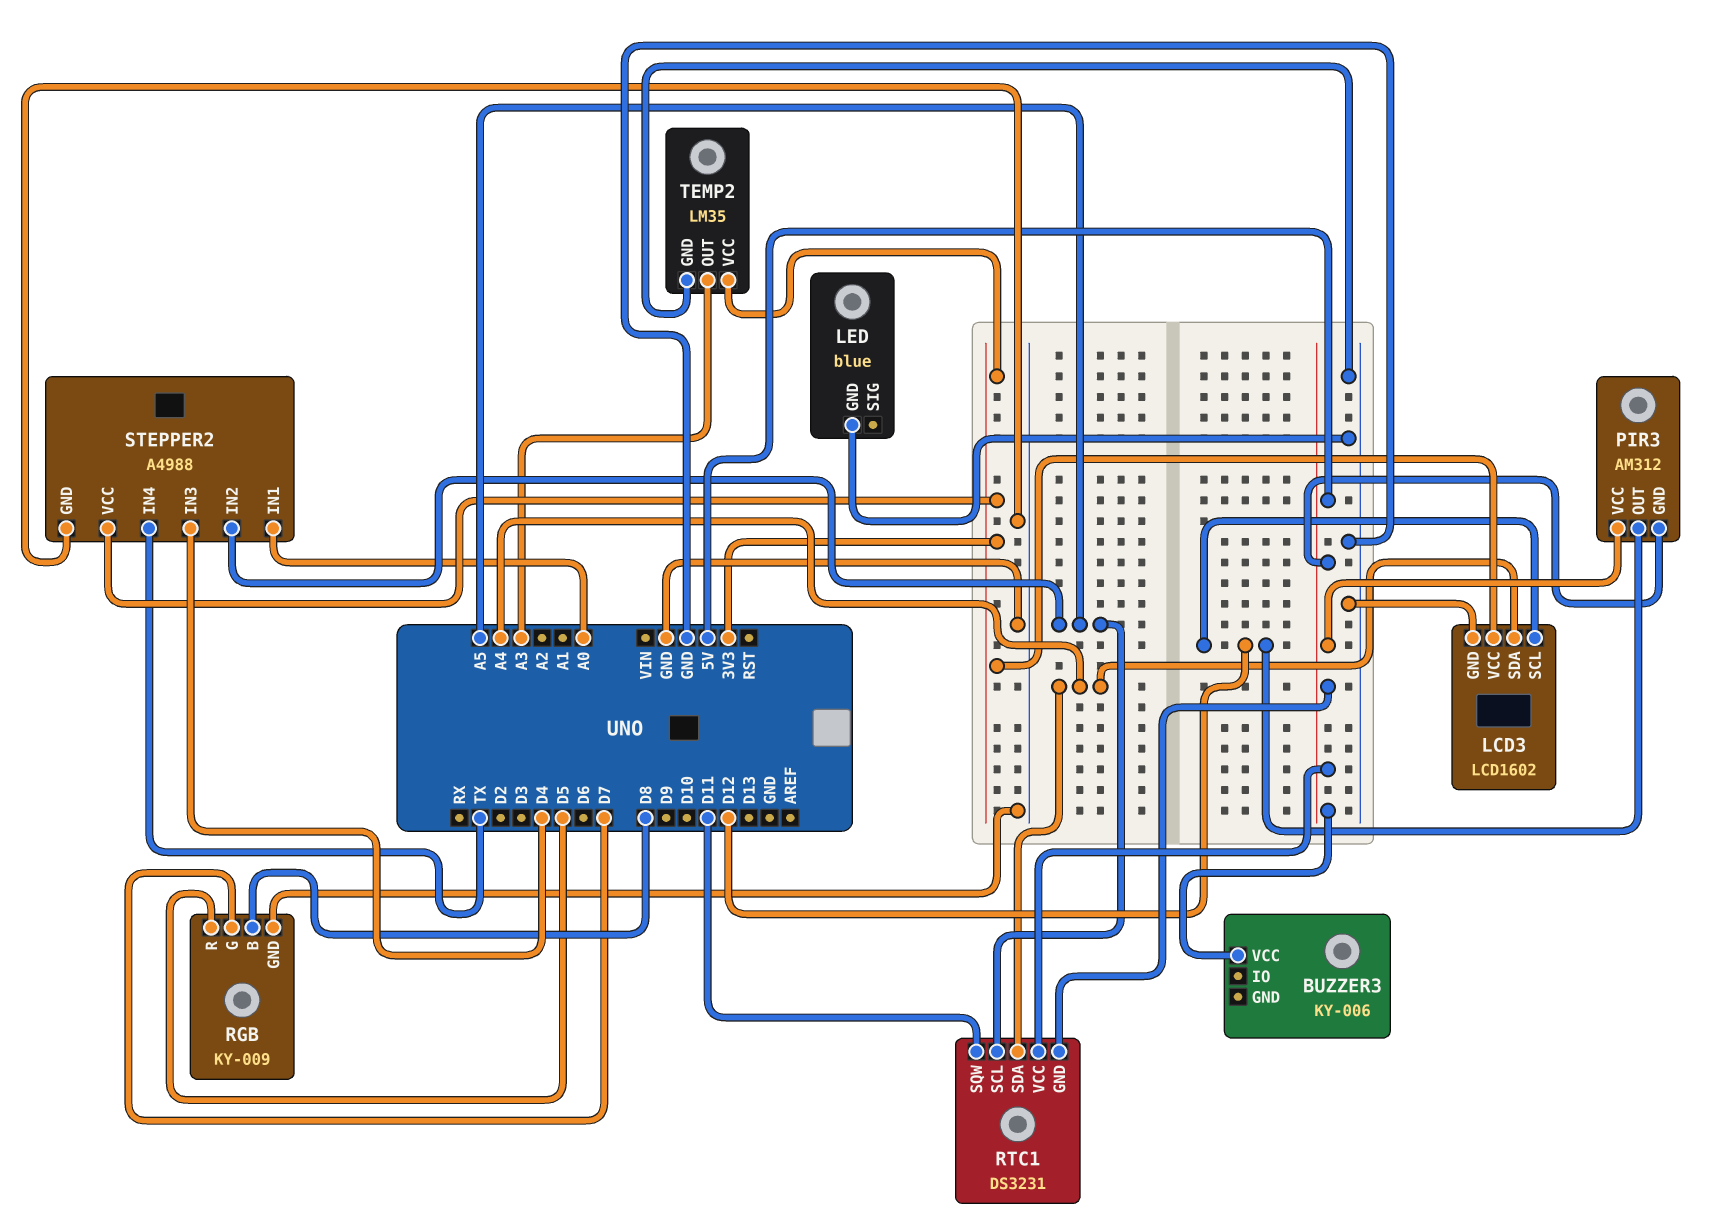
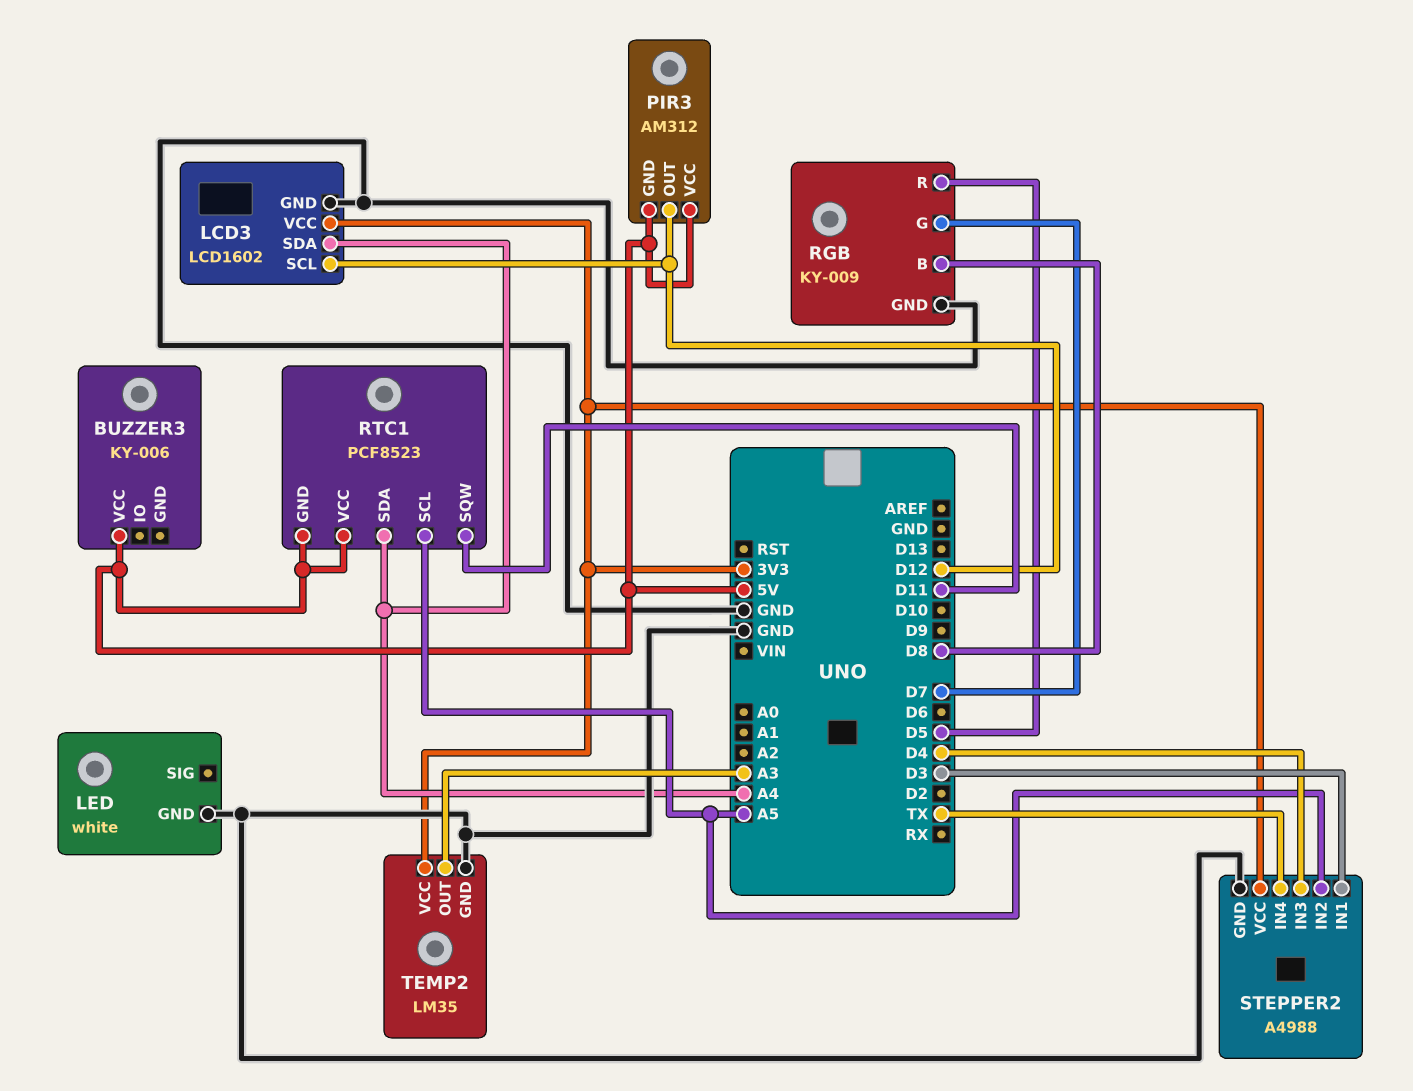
LED: blue -> white
RTC1: DS3231 -> PCF8523
STEPPER2 pin IN1: A0 -> D3

